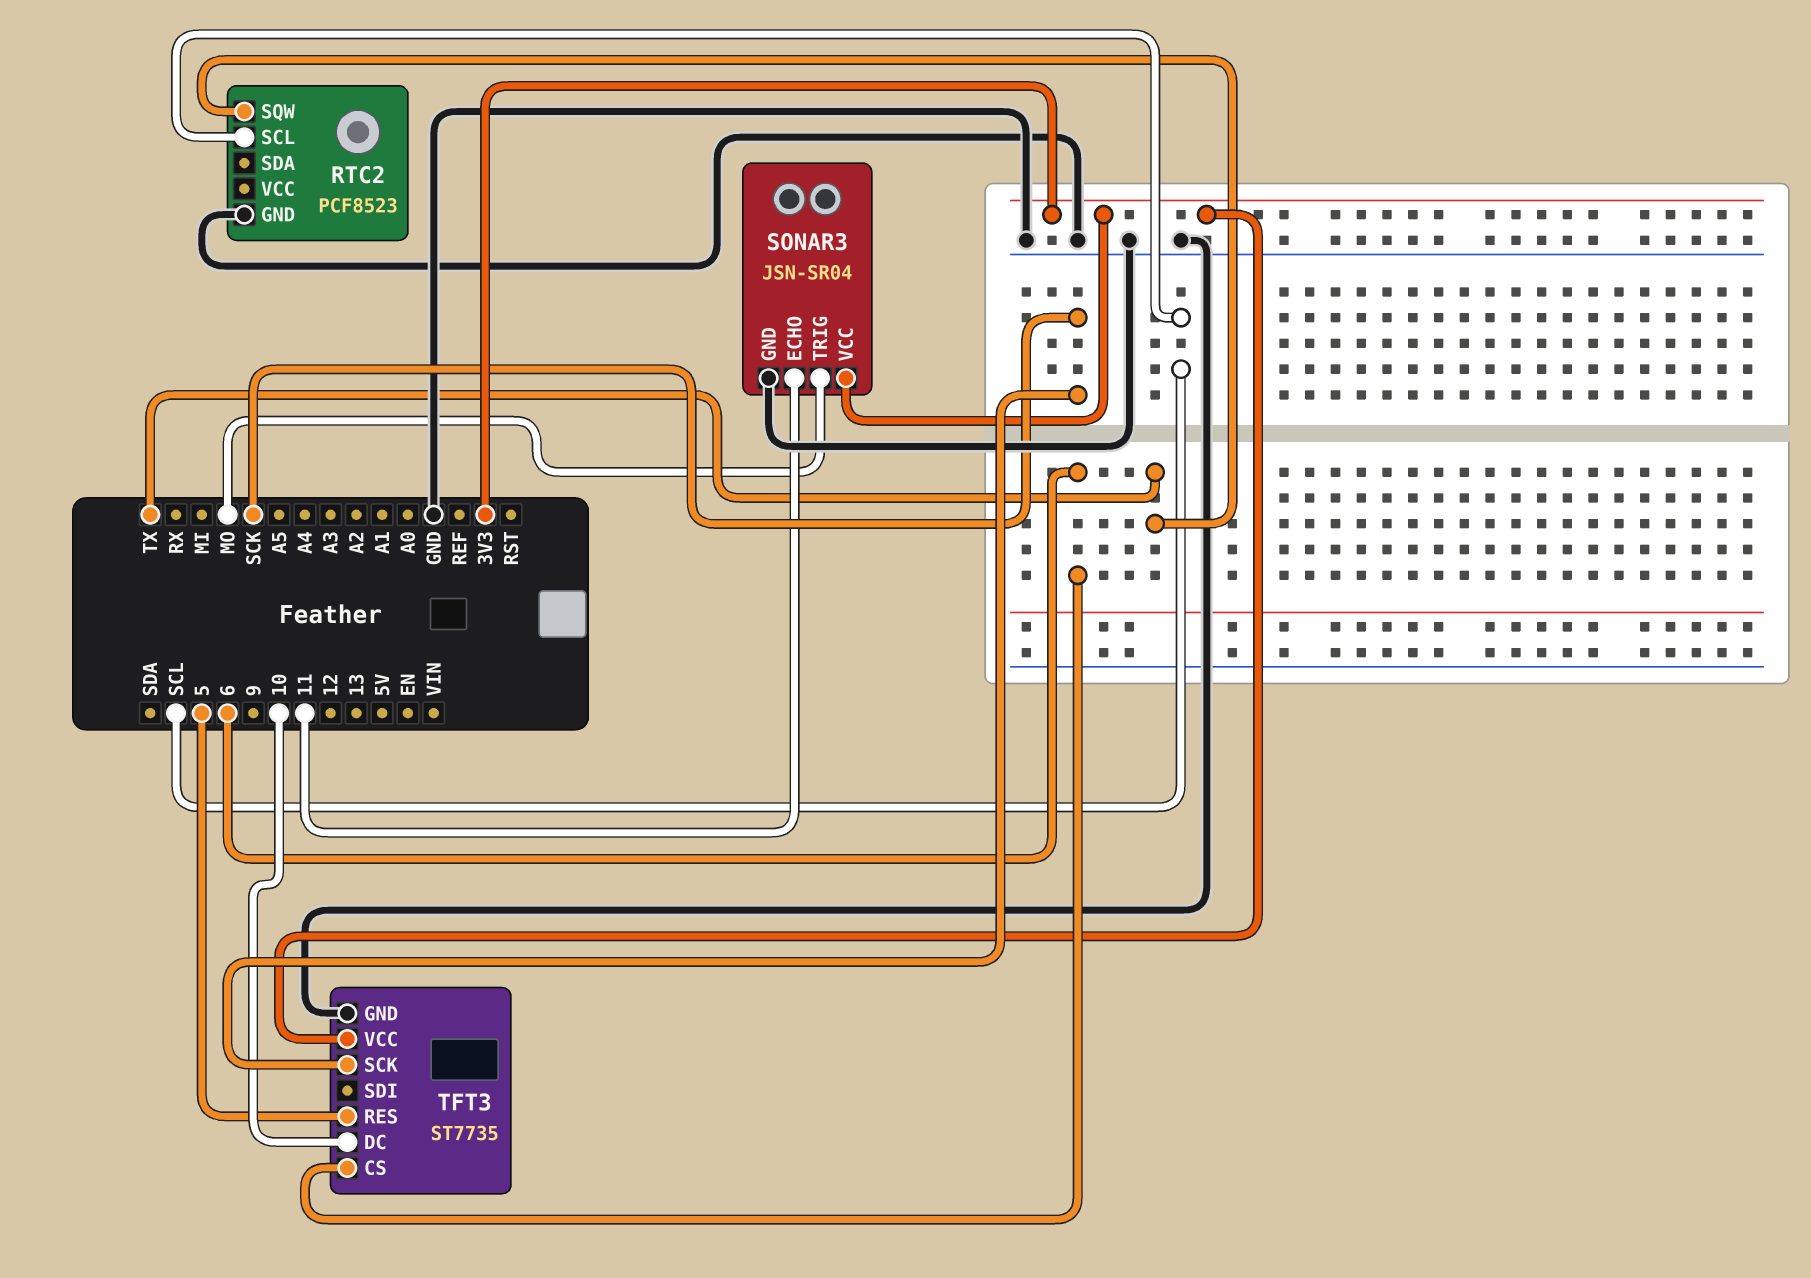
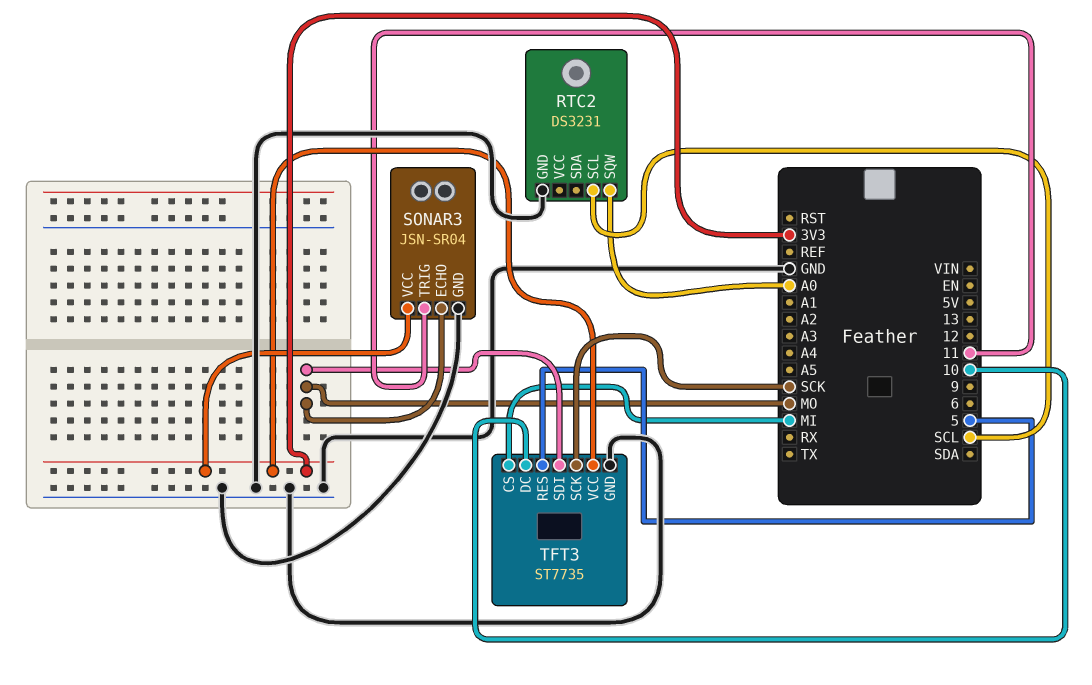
RTC2: PCF8523 -> DS3231
RTC2 pin SQW: TX -> A0
SONAR3 pin ECHO: 11 -> MO
SONAR3 pin TRIG: MO -> 11
TFT3 pin CS: 6 -> MI
TFT3 pin SDI: none -> MO

